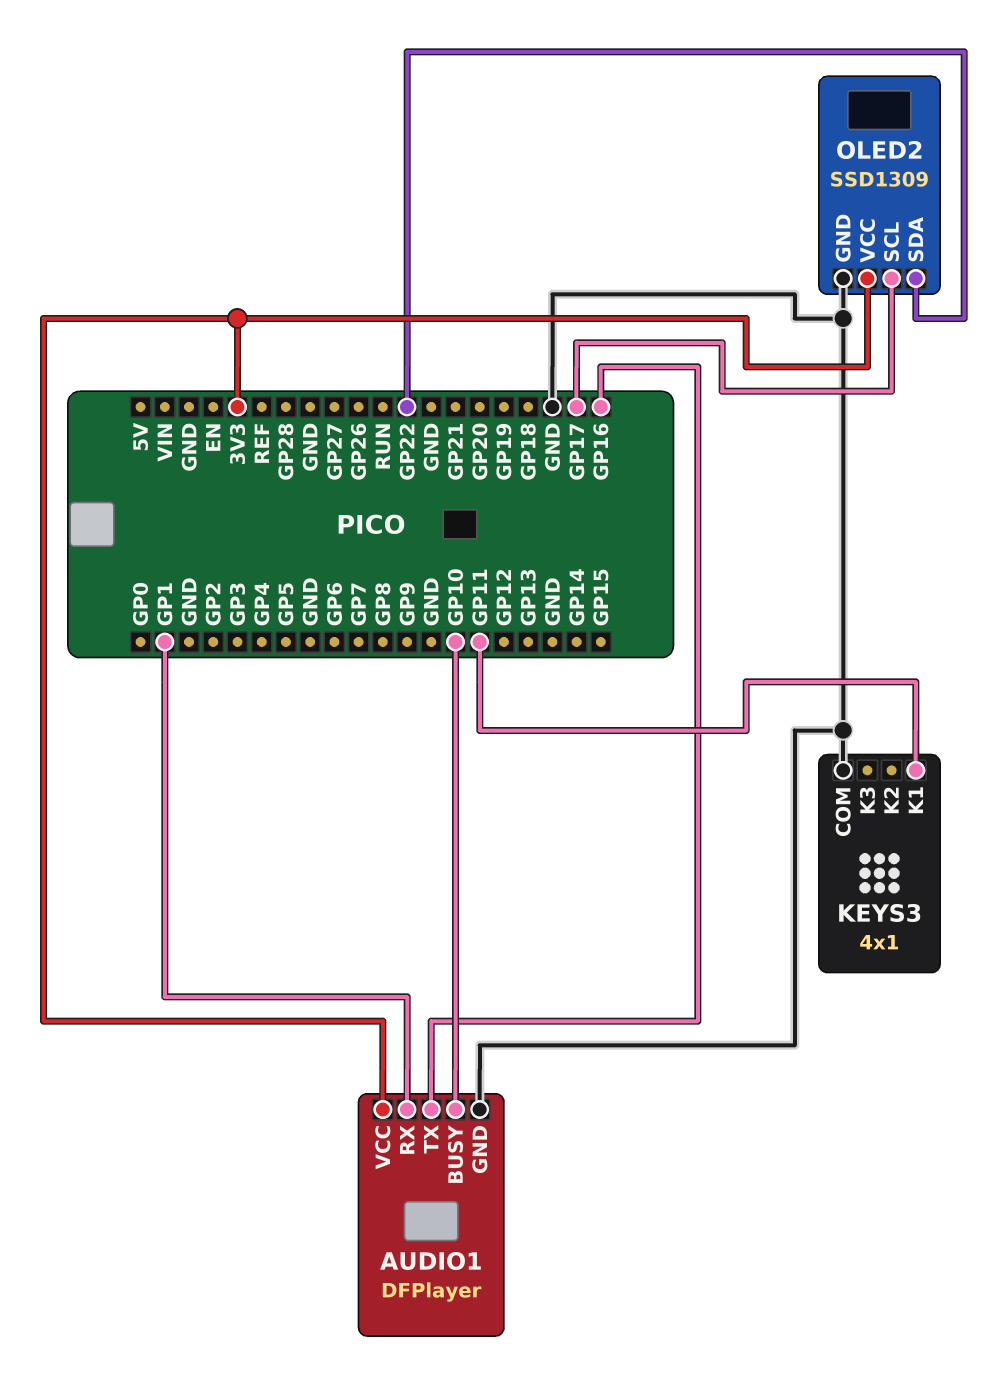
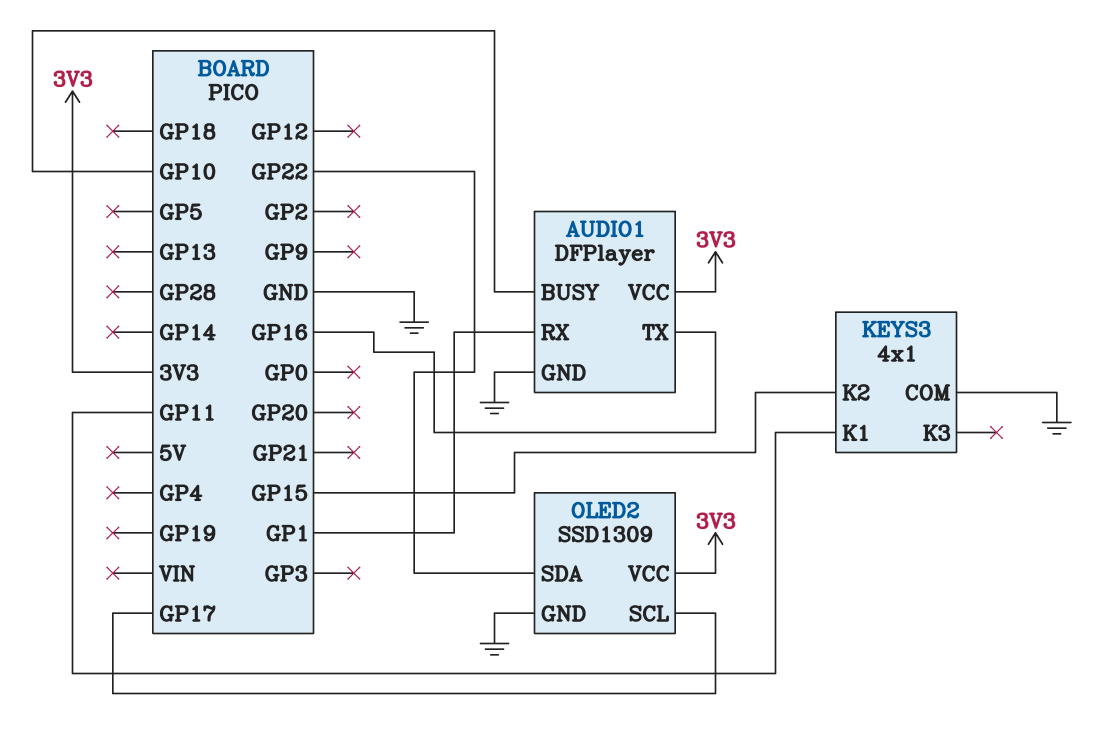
KEYS3 pin K2: none -> GP15

